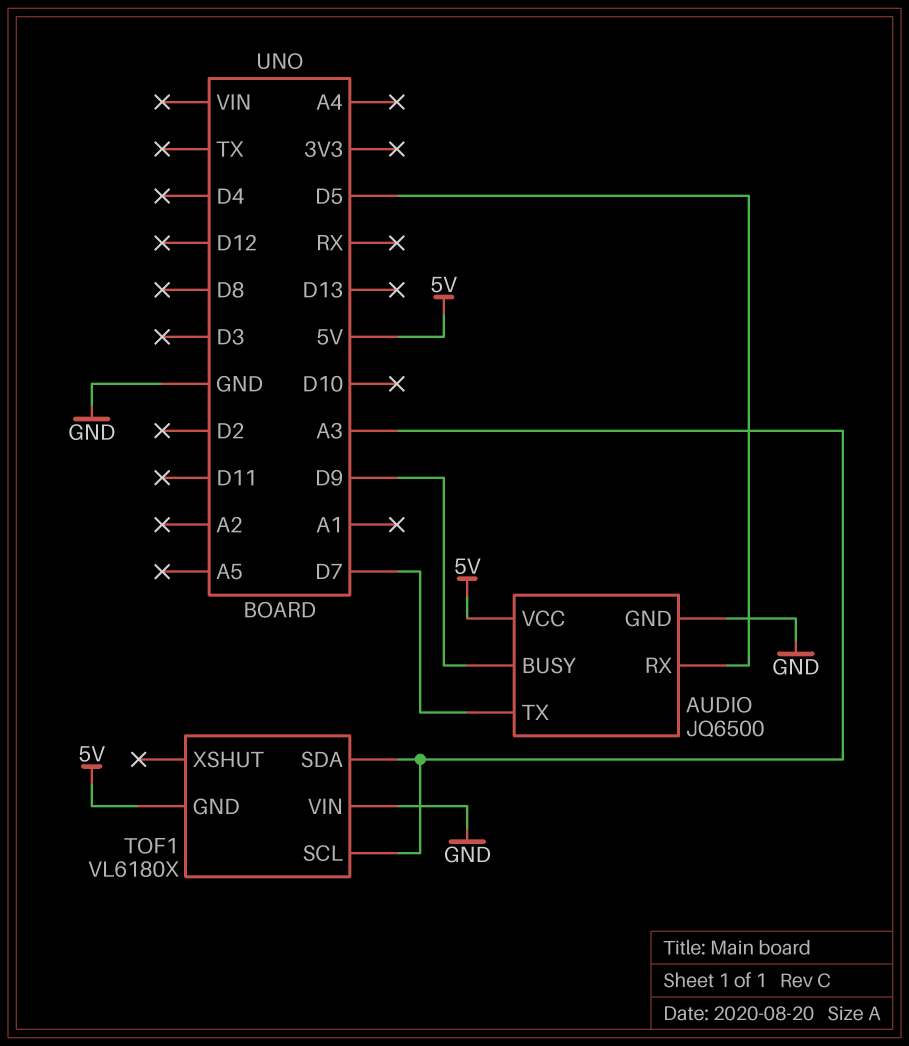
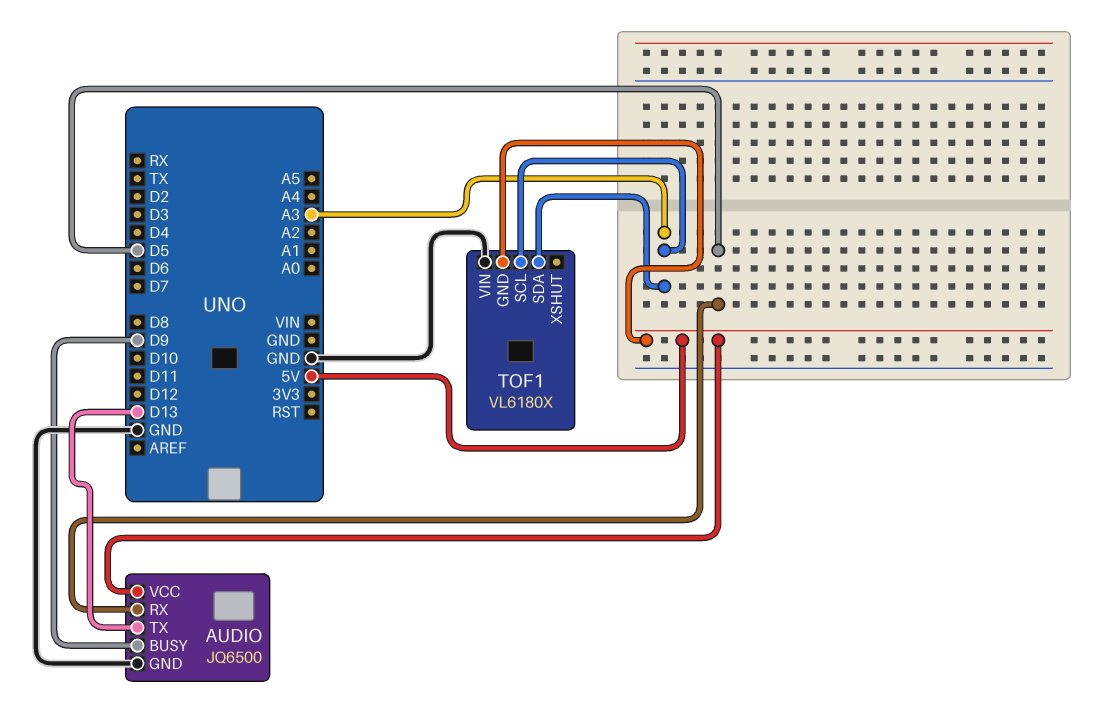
AUDIO pin TX: D7 -> D13

